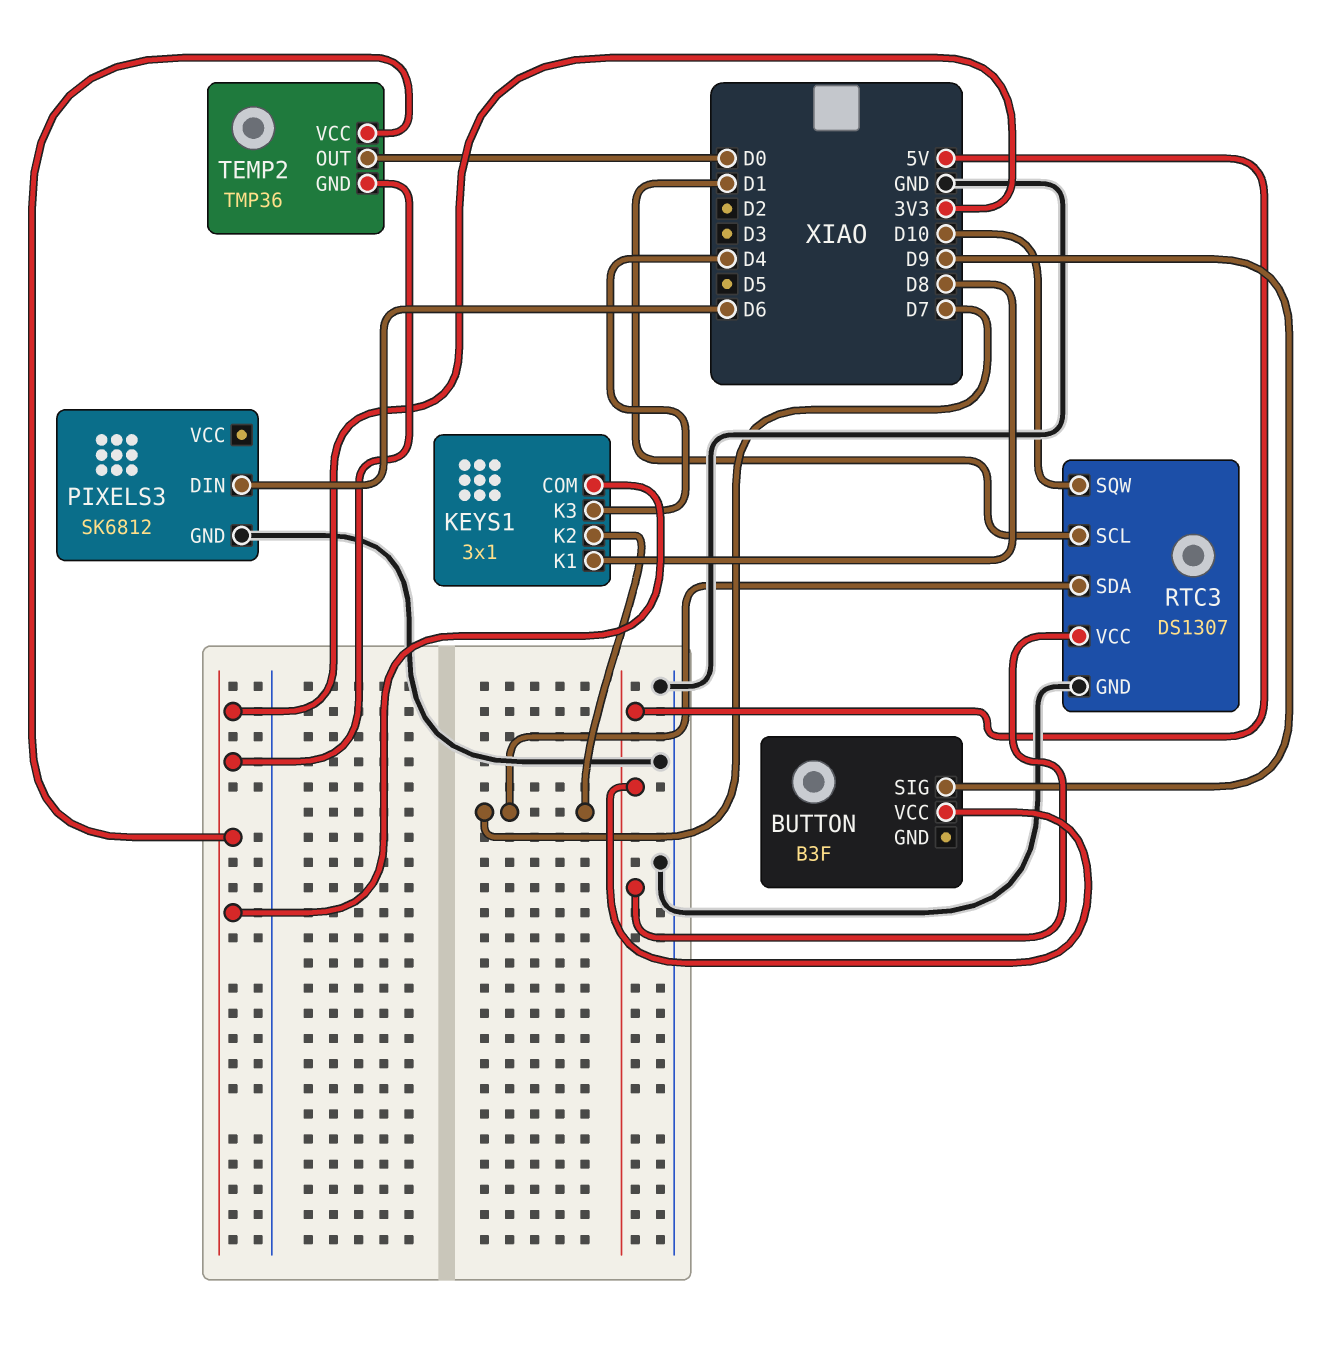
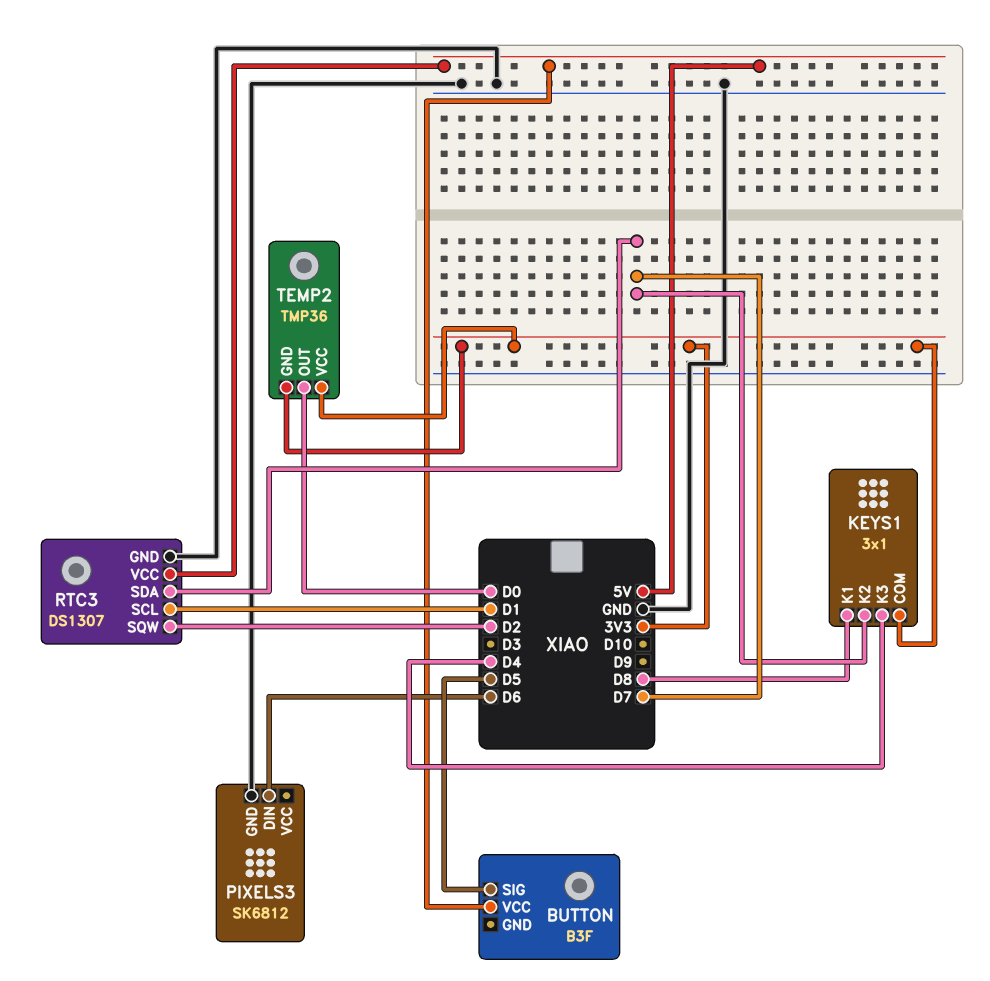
BUTTON pin SIG: D9 -> D5
RTC3 pin SQW: D10 -> D2

